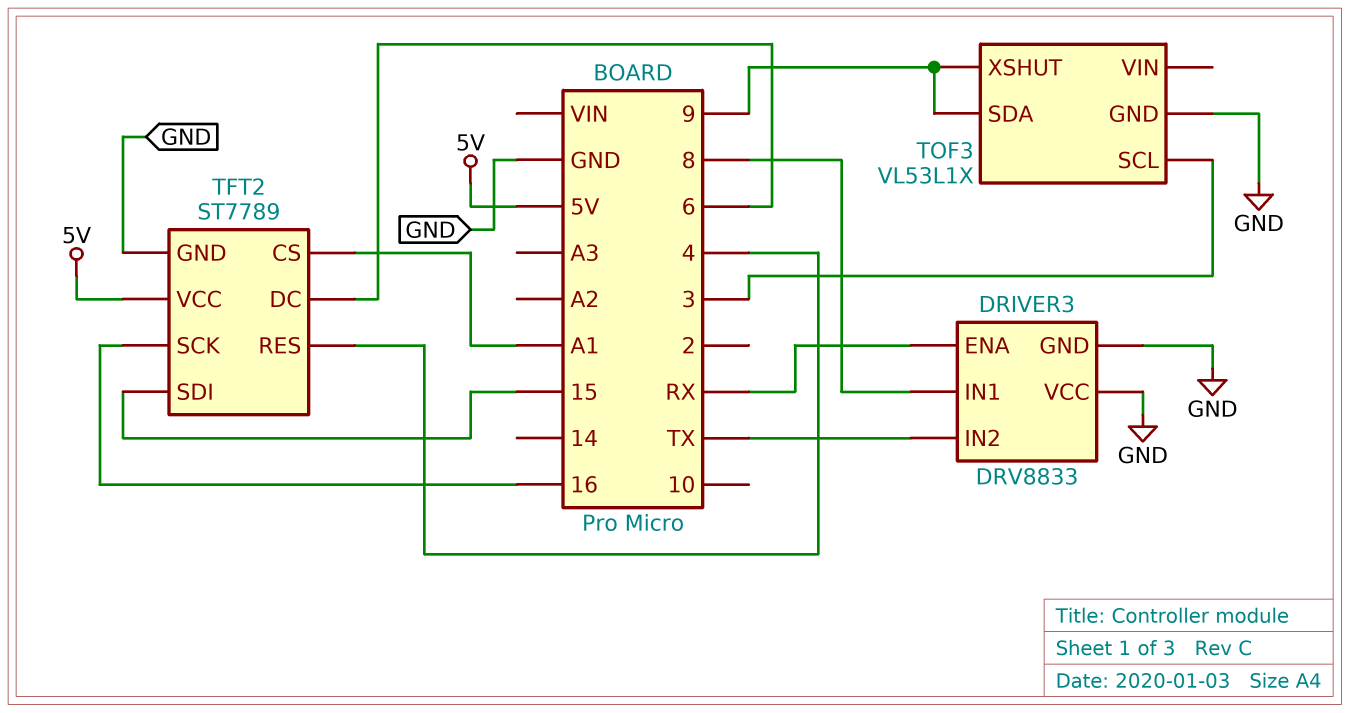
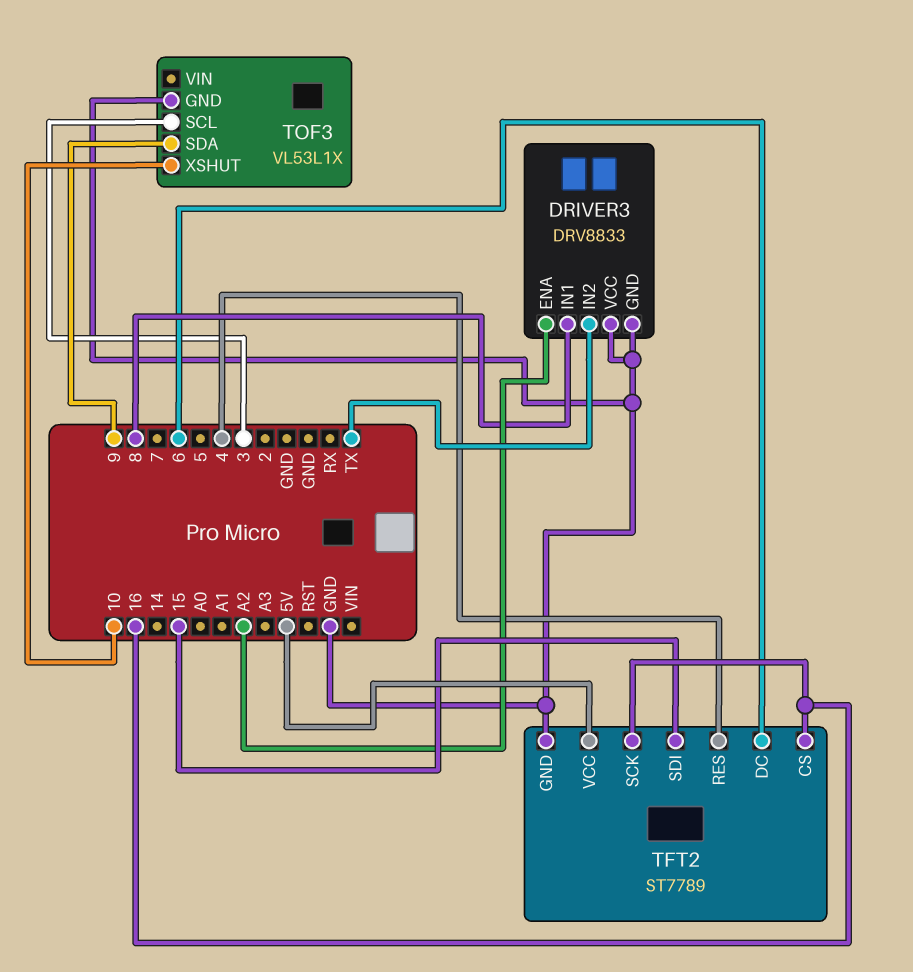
DRIVER3 pin ENA: RX -> A2
TFT2 pin CS: A1 -> 16
TOF3 pin XSHUT: 9 -> 10

